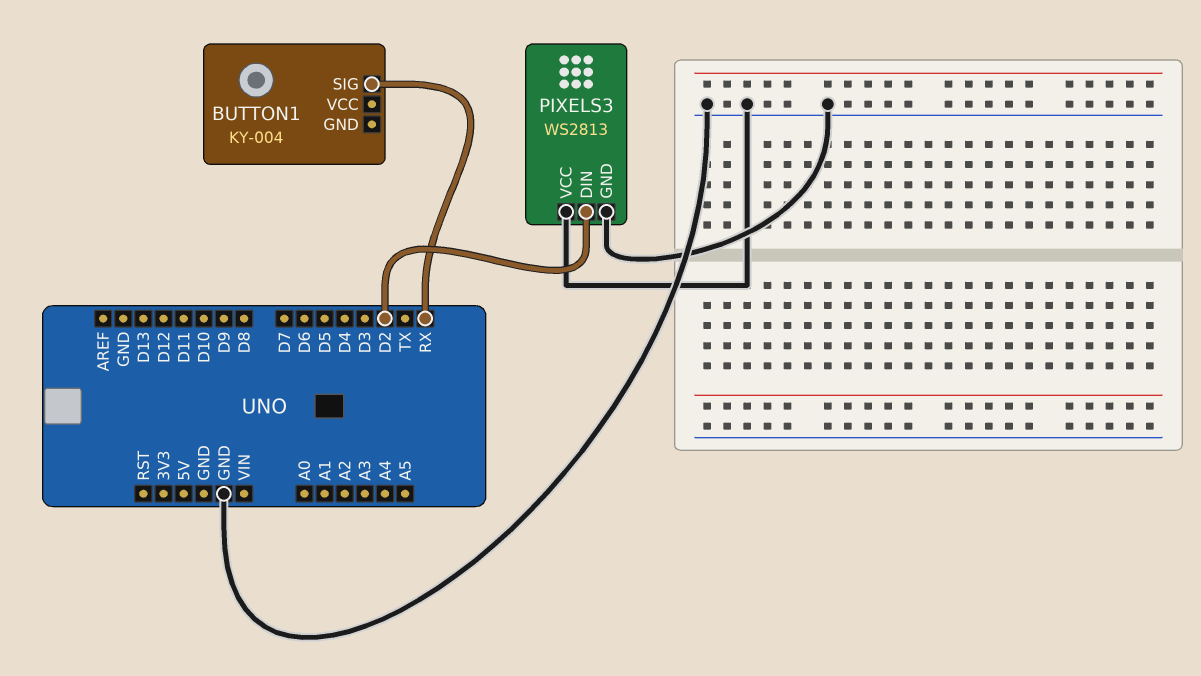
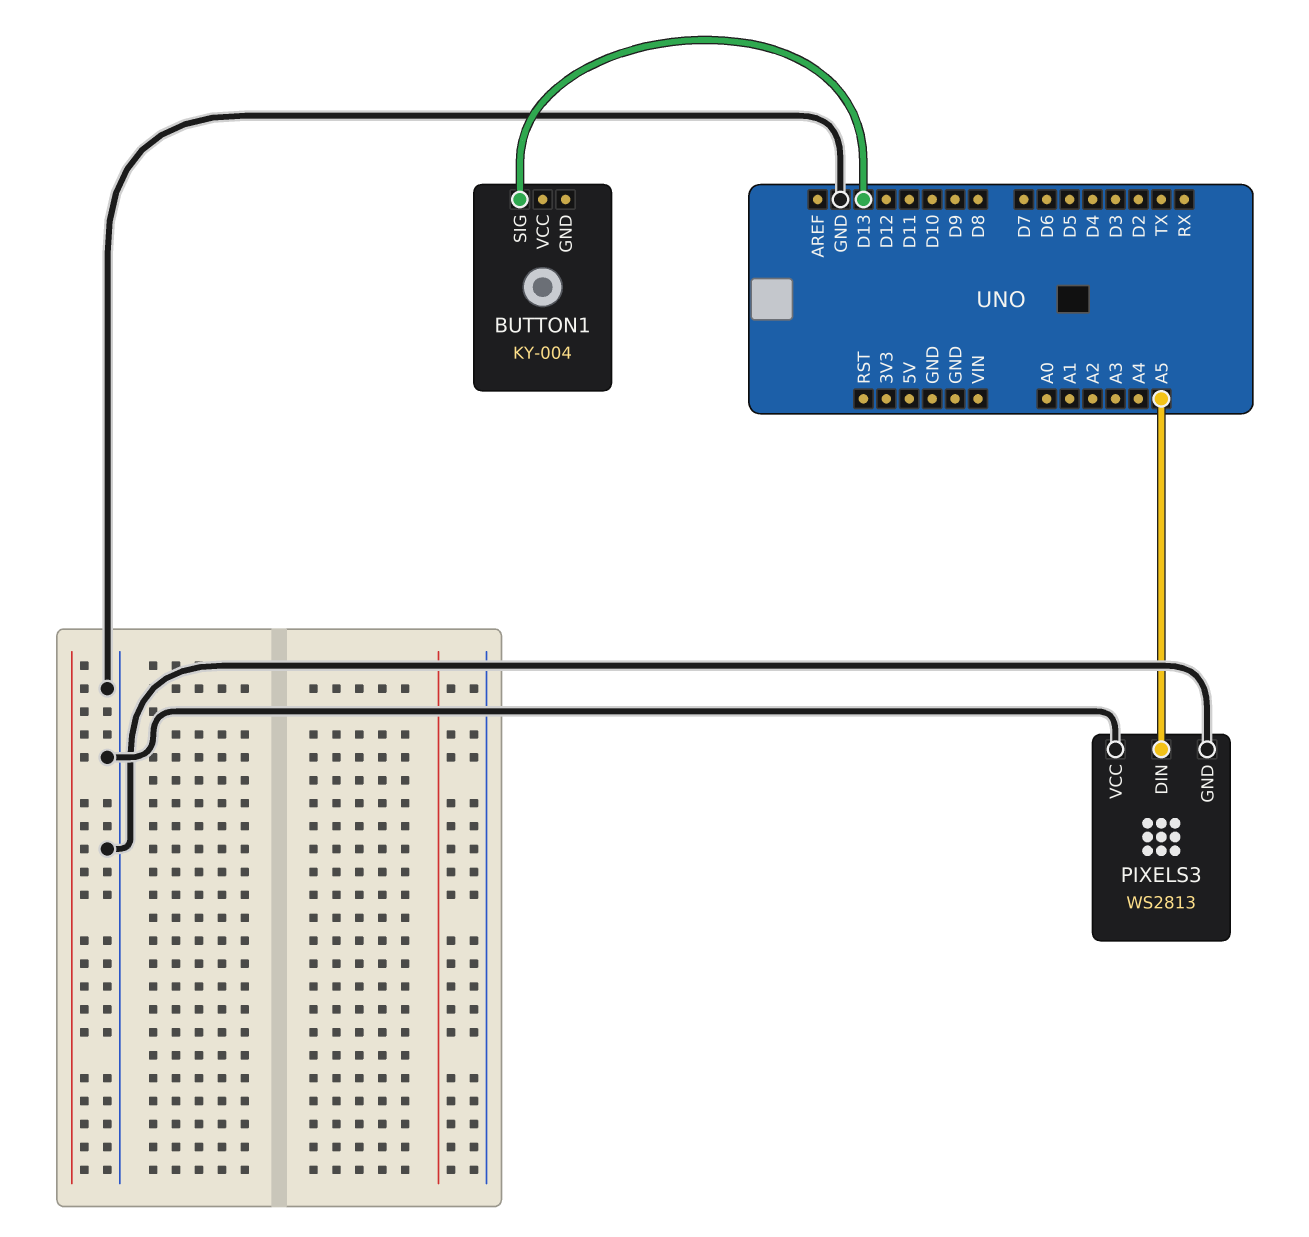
BUTTON1 pin SIG: RX -> D13
PIXELS3 pin DIN: D2 -> A5

